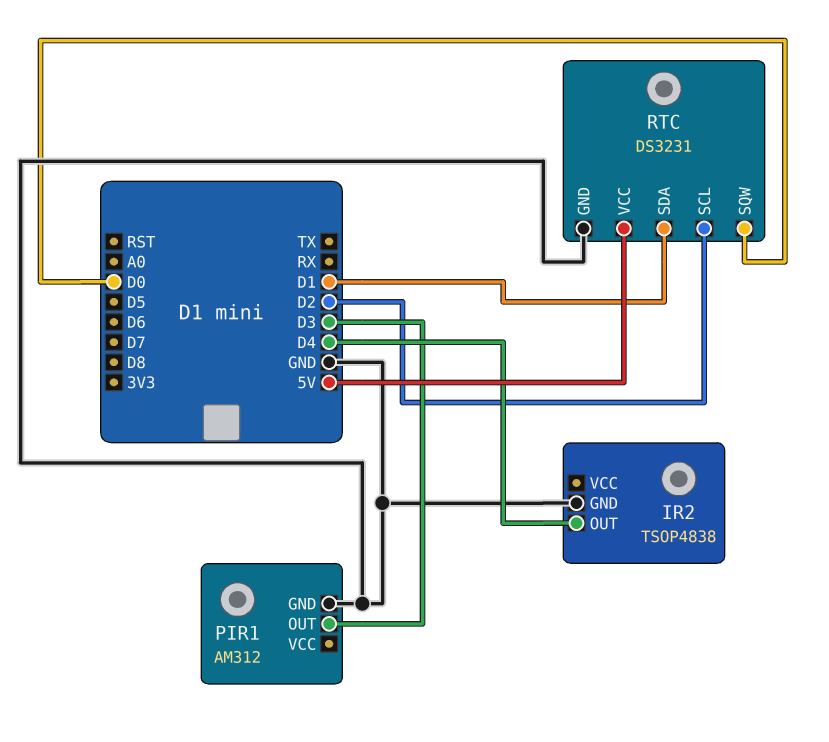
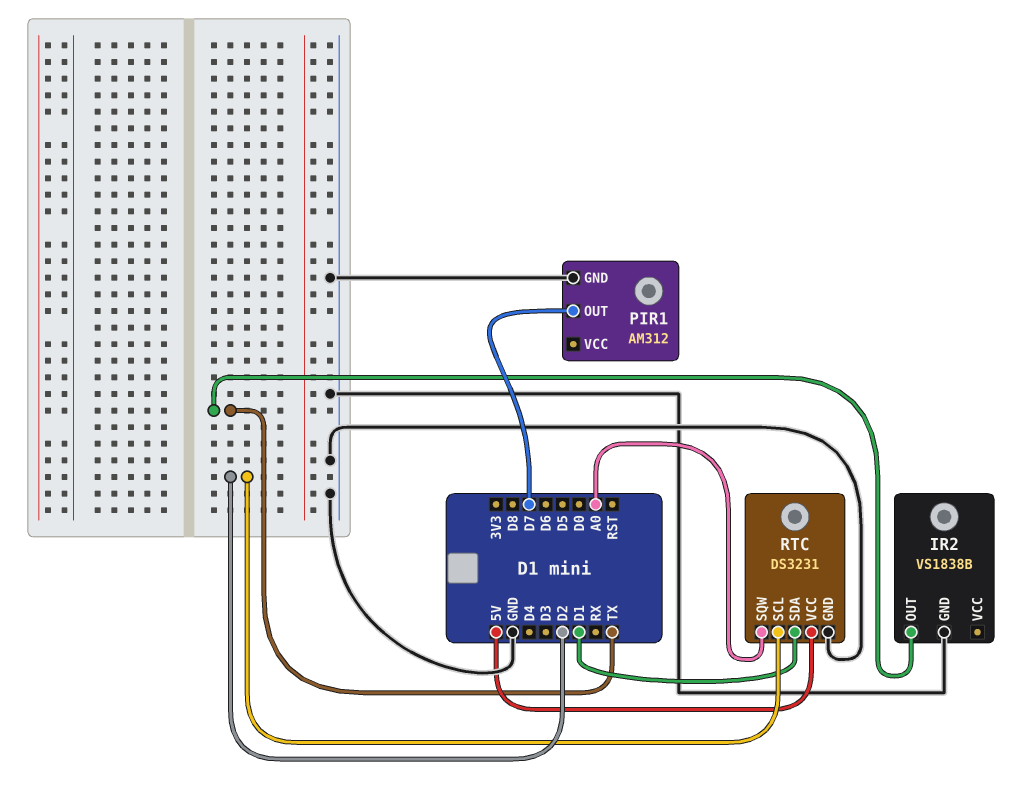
IR2: TSOP4838 -> VS1838B
IR2 pin OUT: D4 -> TX
PIR1 pin OUT: D3 -> D7
RTC pin SQW: D0 -> A0

